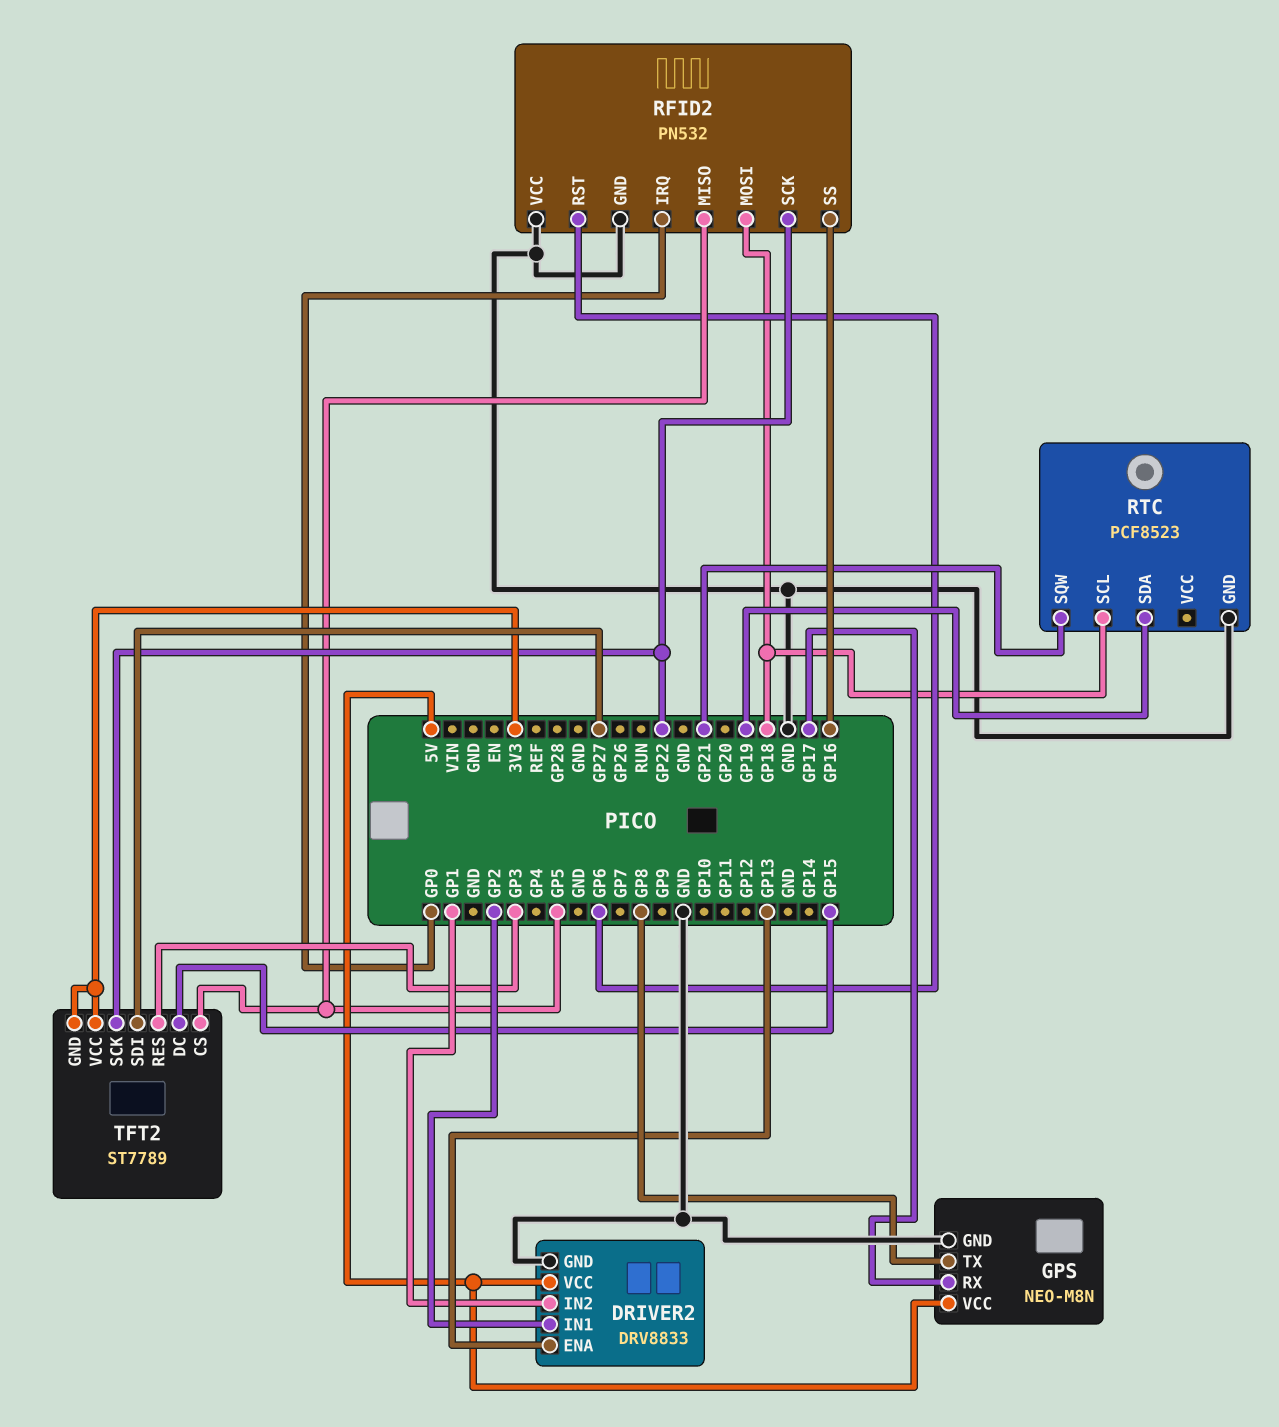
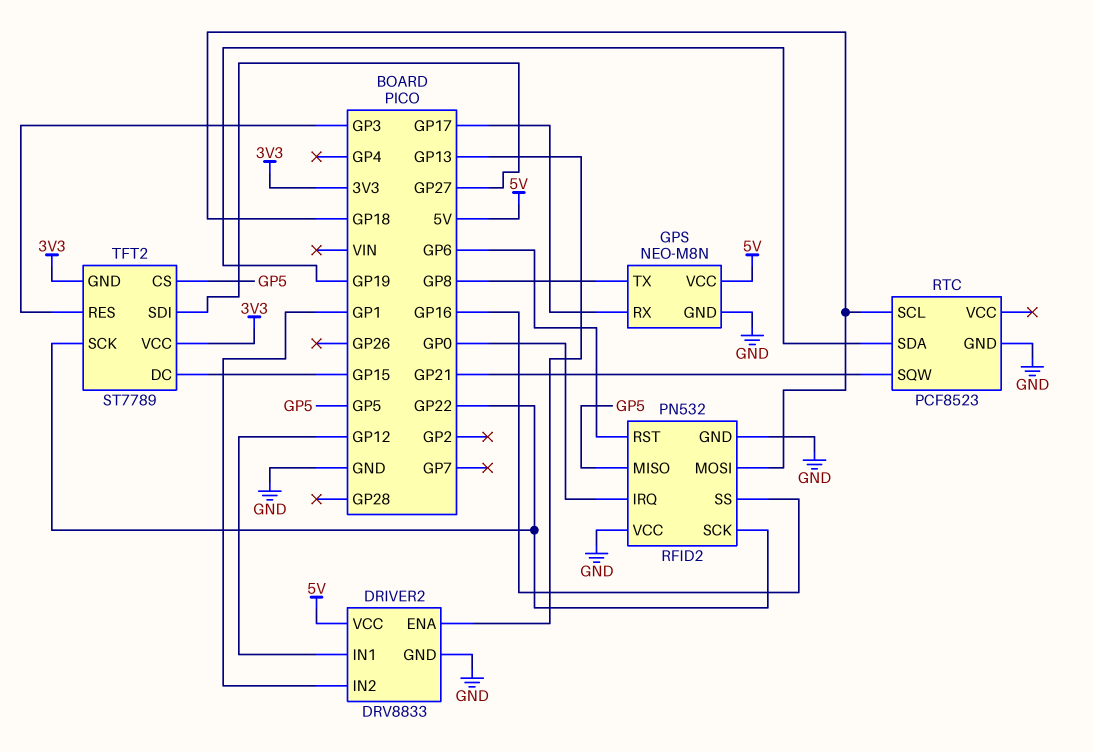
DRIVER2 pin IN1: GP2 -> GP12

